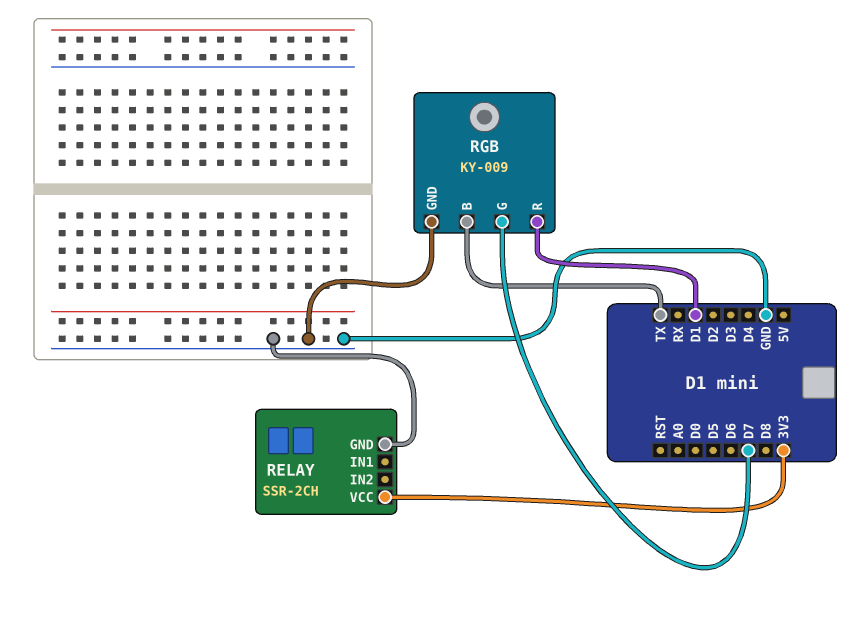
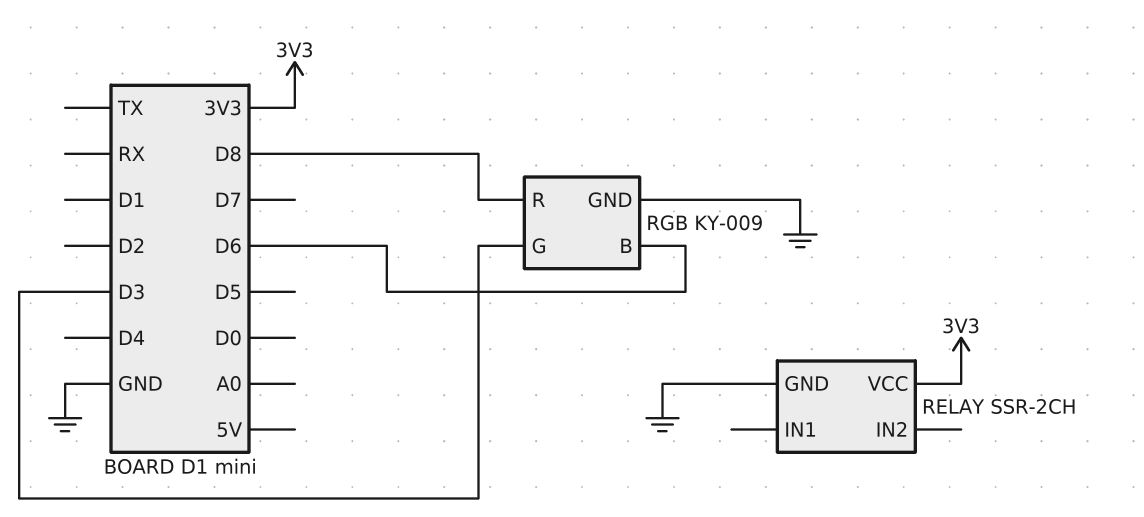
RGB pin B: TX -> D6
RGB pin G: D7 -> D3
RGB pin R: D1 -> D8

